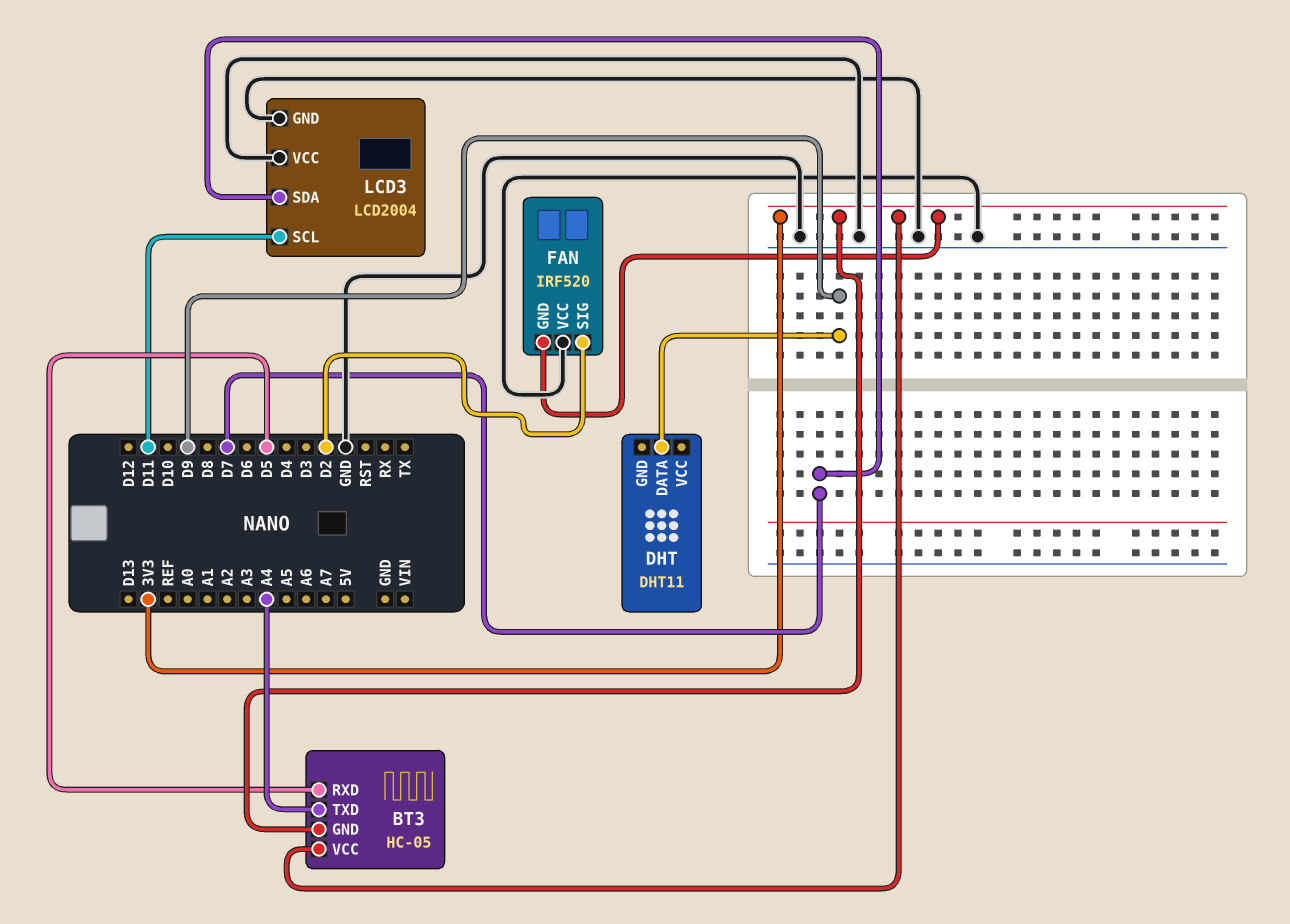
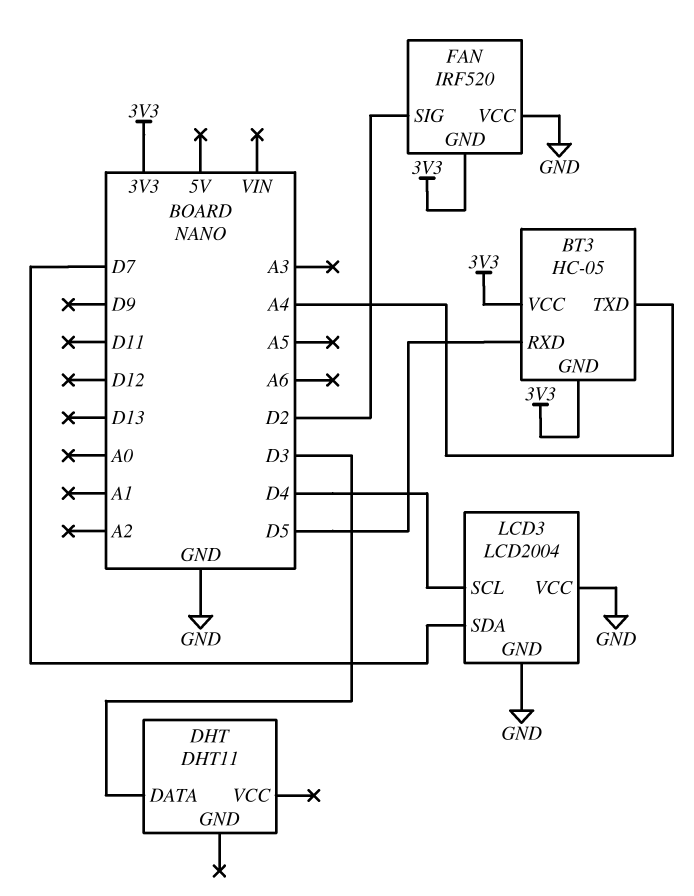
DHT pin DATA: D9 -> D3
LCD3 pin SCL: D11 -> D4

